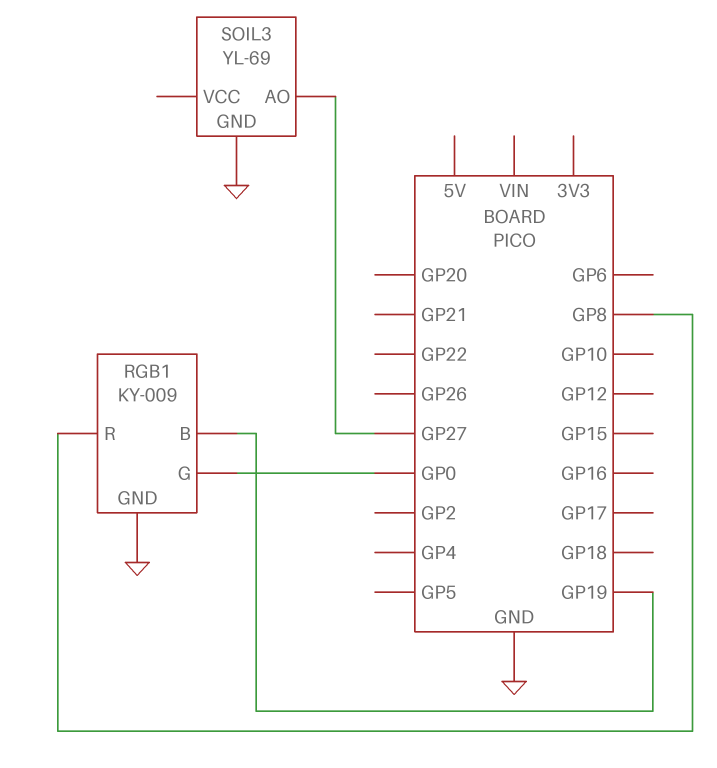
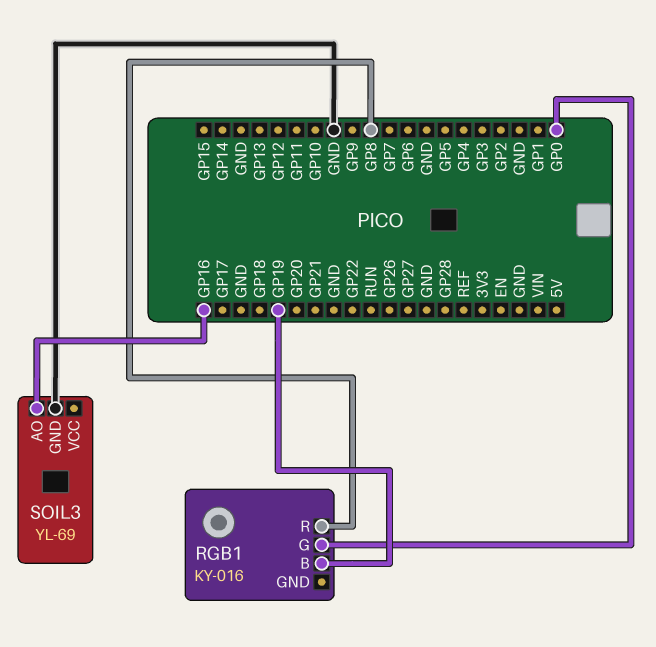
RGB1: KY-009 -> KY-016
RGB1 pin GND: GND -> none
SOIL3 pin AO: GP27 -> GP16

